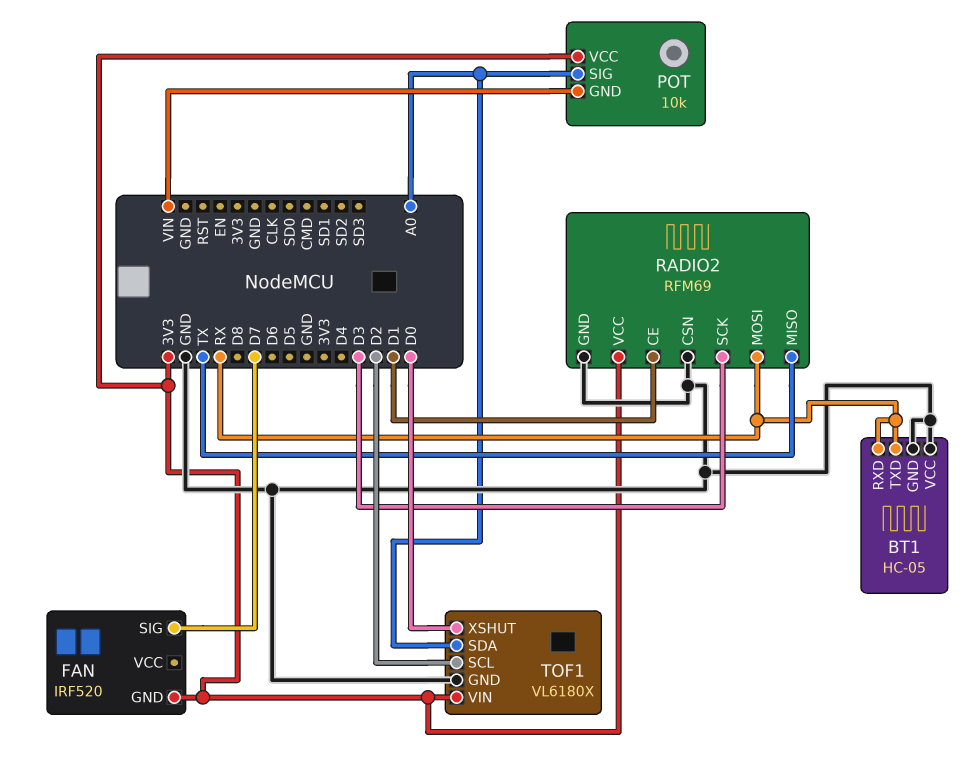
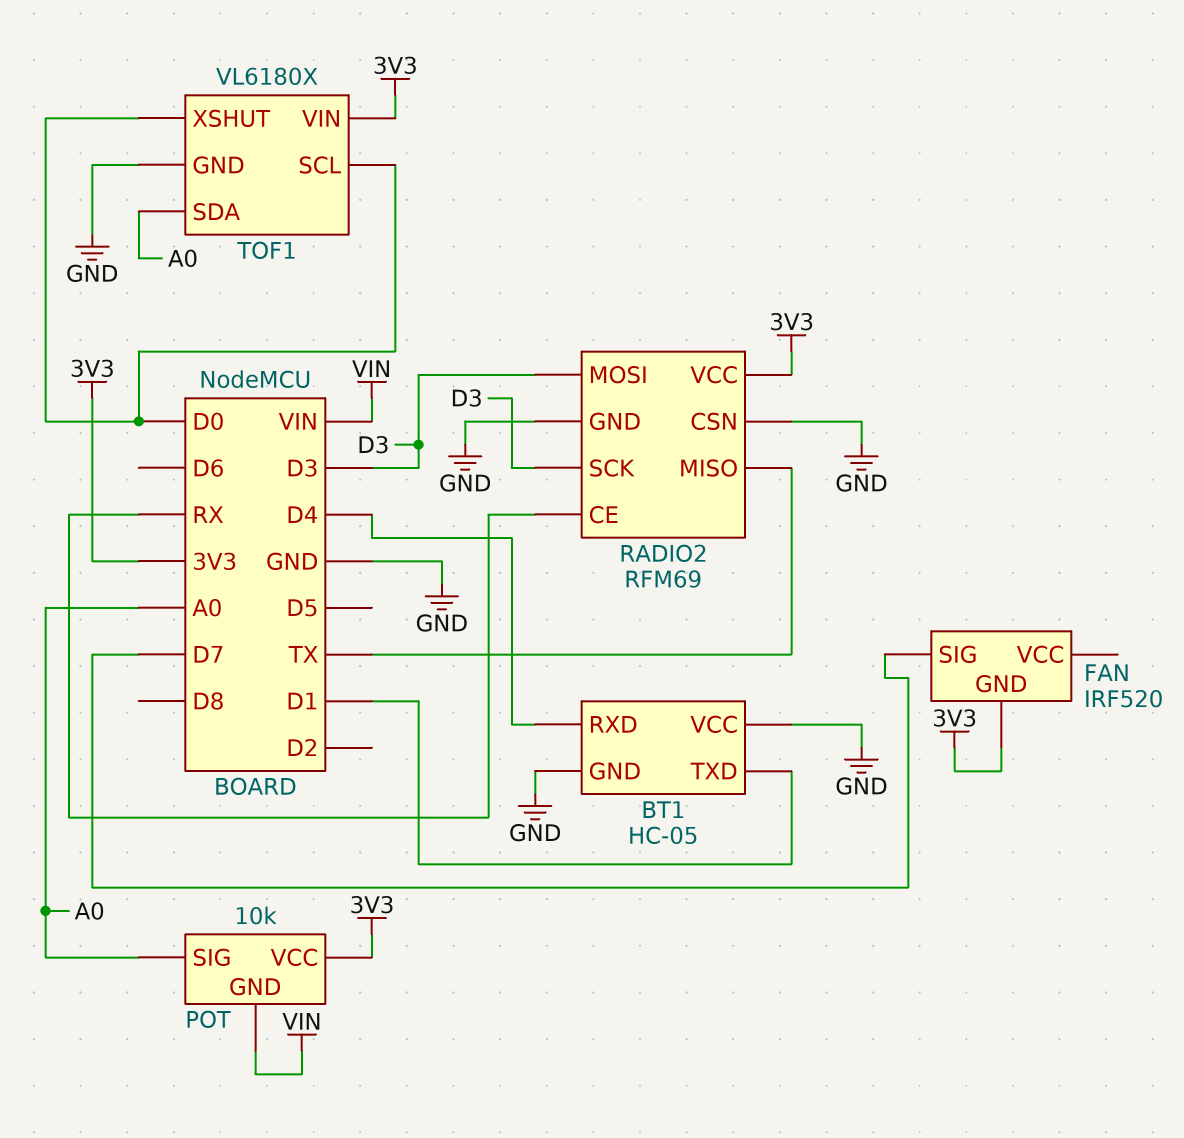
BT1 pin RXD: RX -> D4
BT1 pin TXD: RX -> D1
RADIO2 pin CE: D1 -> RX
RADIO2 pin MOSI: RX -> D3
TOF1 pin SCL: D2 -> D0

